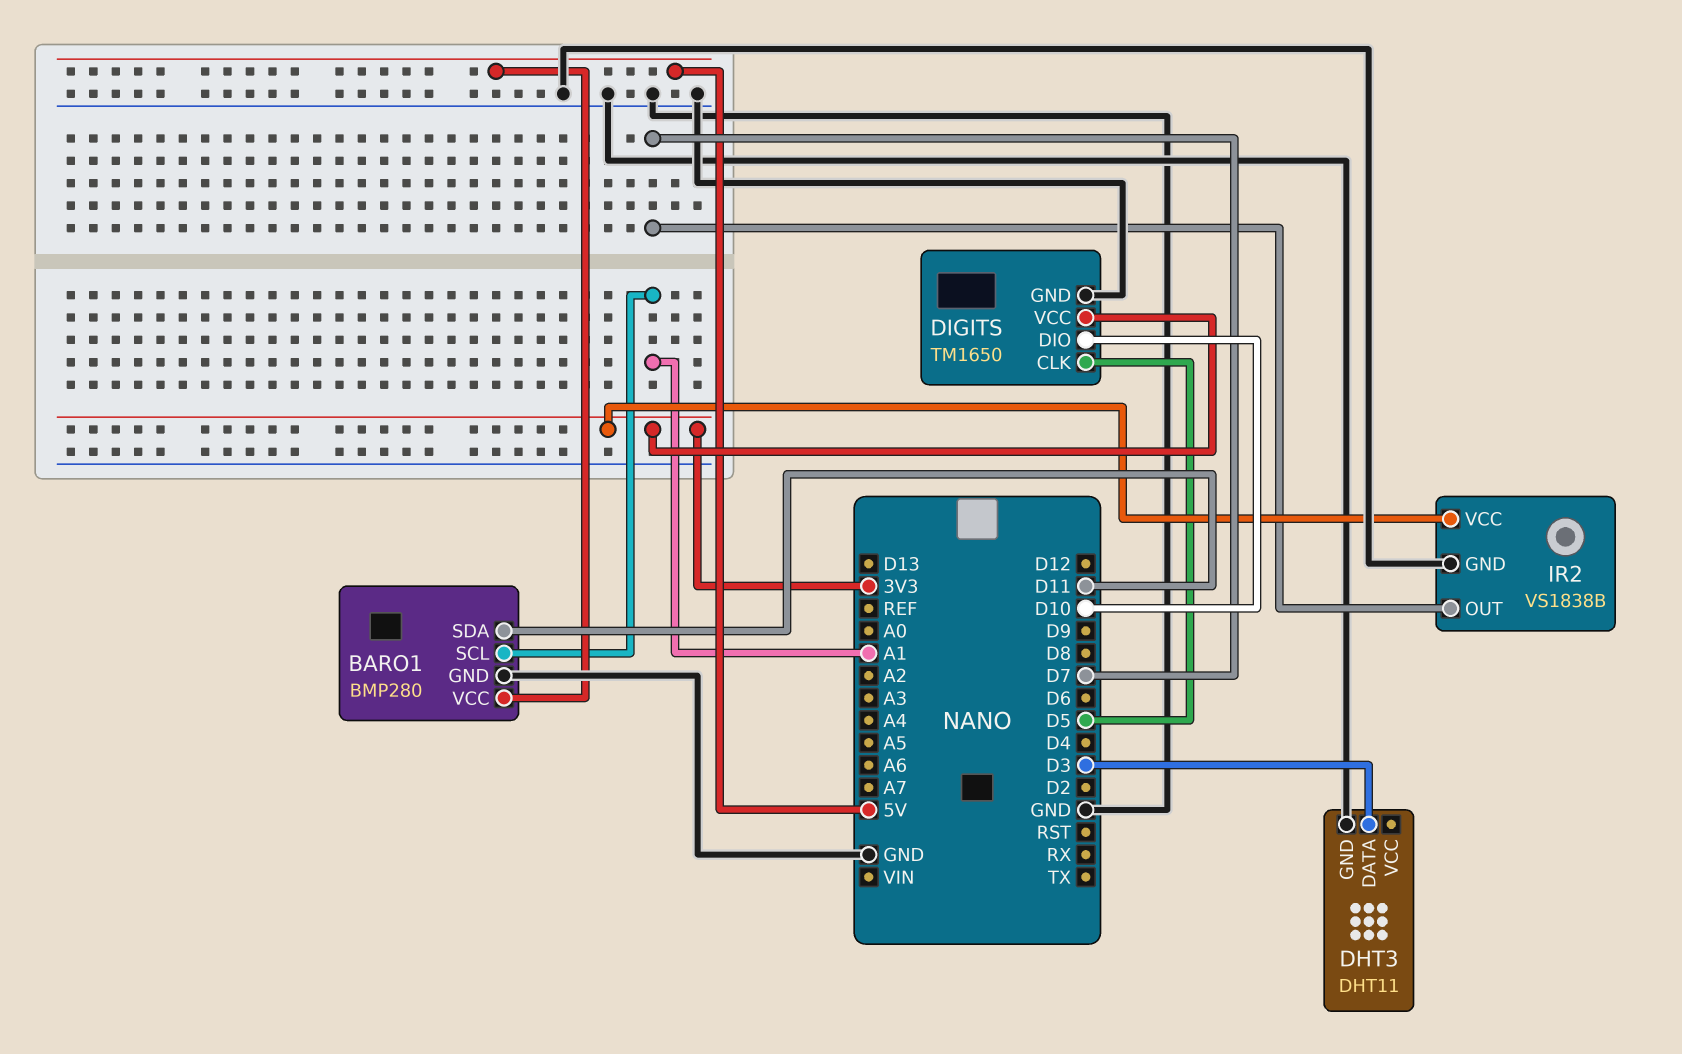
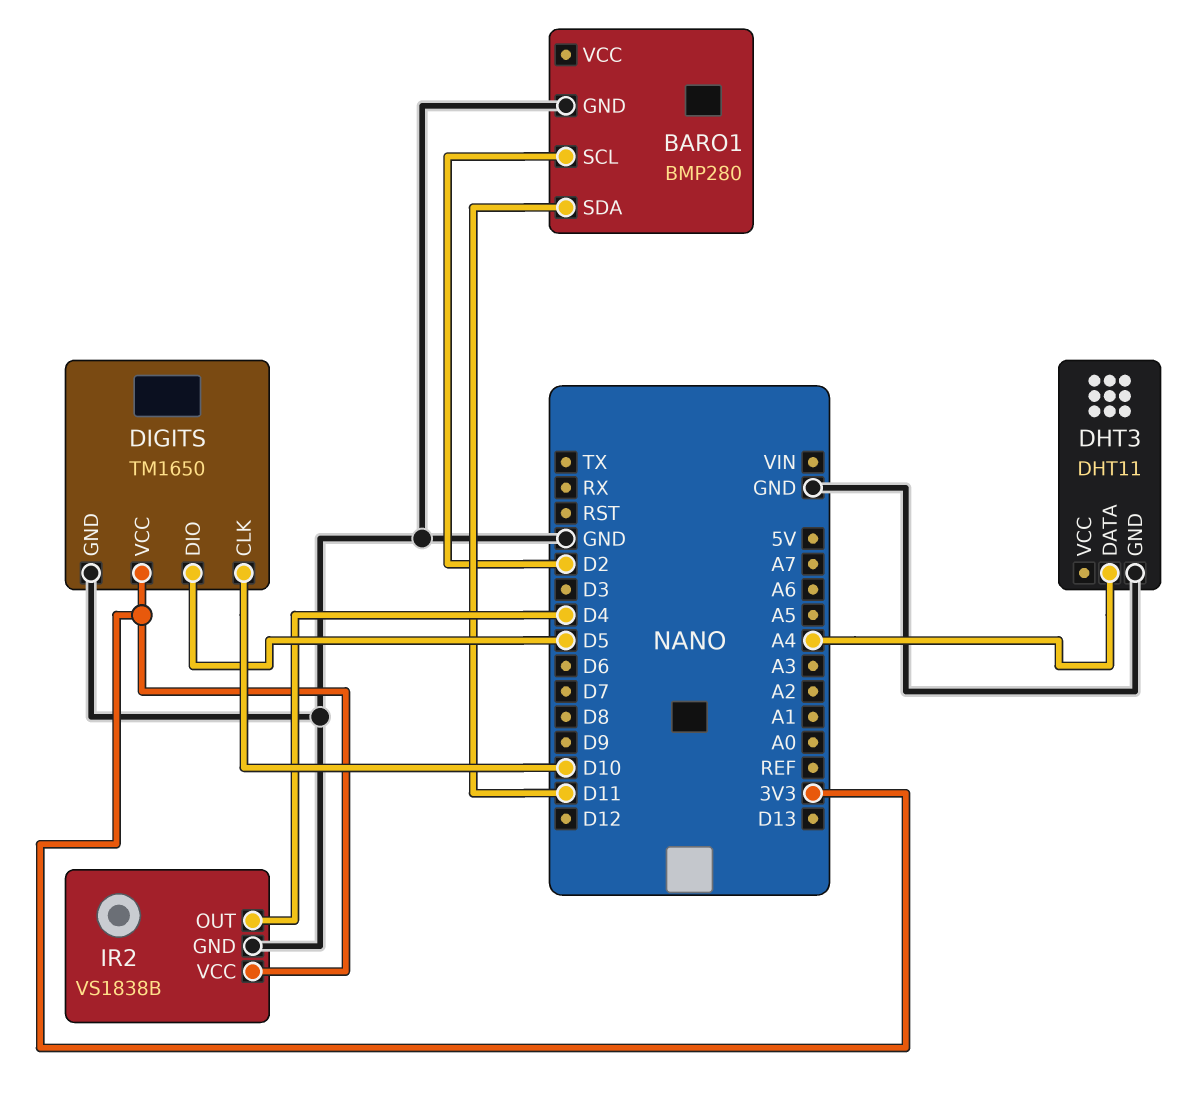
BARO1 pin SCL: A1 -> D2
BARO1 pin VCC: 5V -> none
DHT3 pin DATA: D3 -> A4
DIGITS pin CLK: D5 -> D10
DIGITS pin DIO: D10 -> D5
IR2 pin OUT: D7 -> D4

